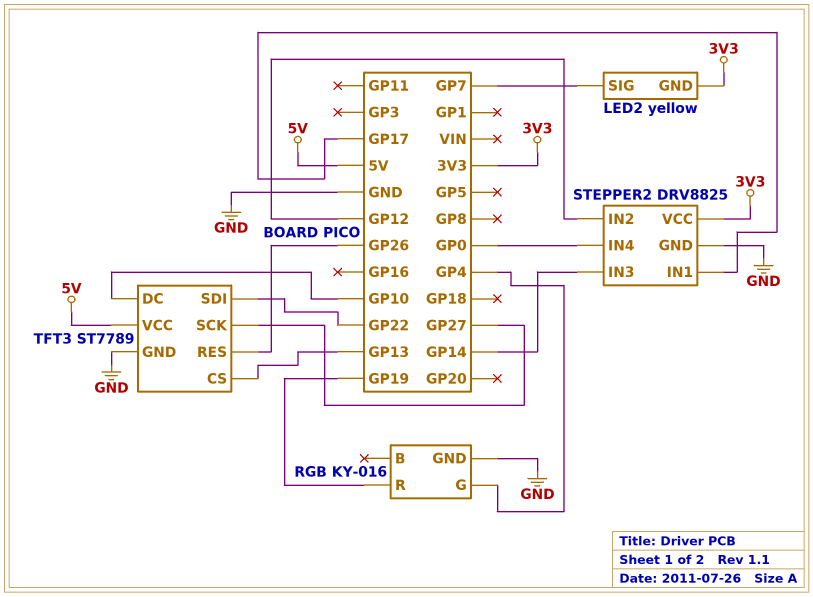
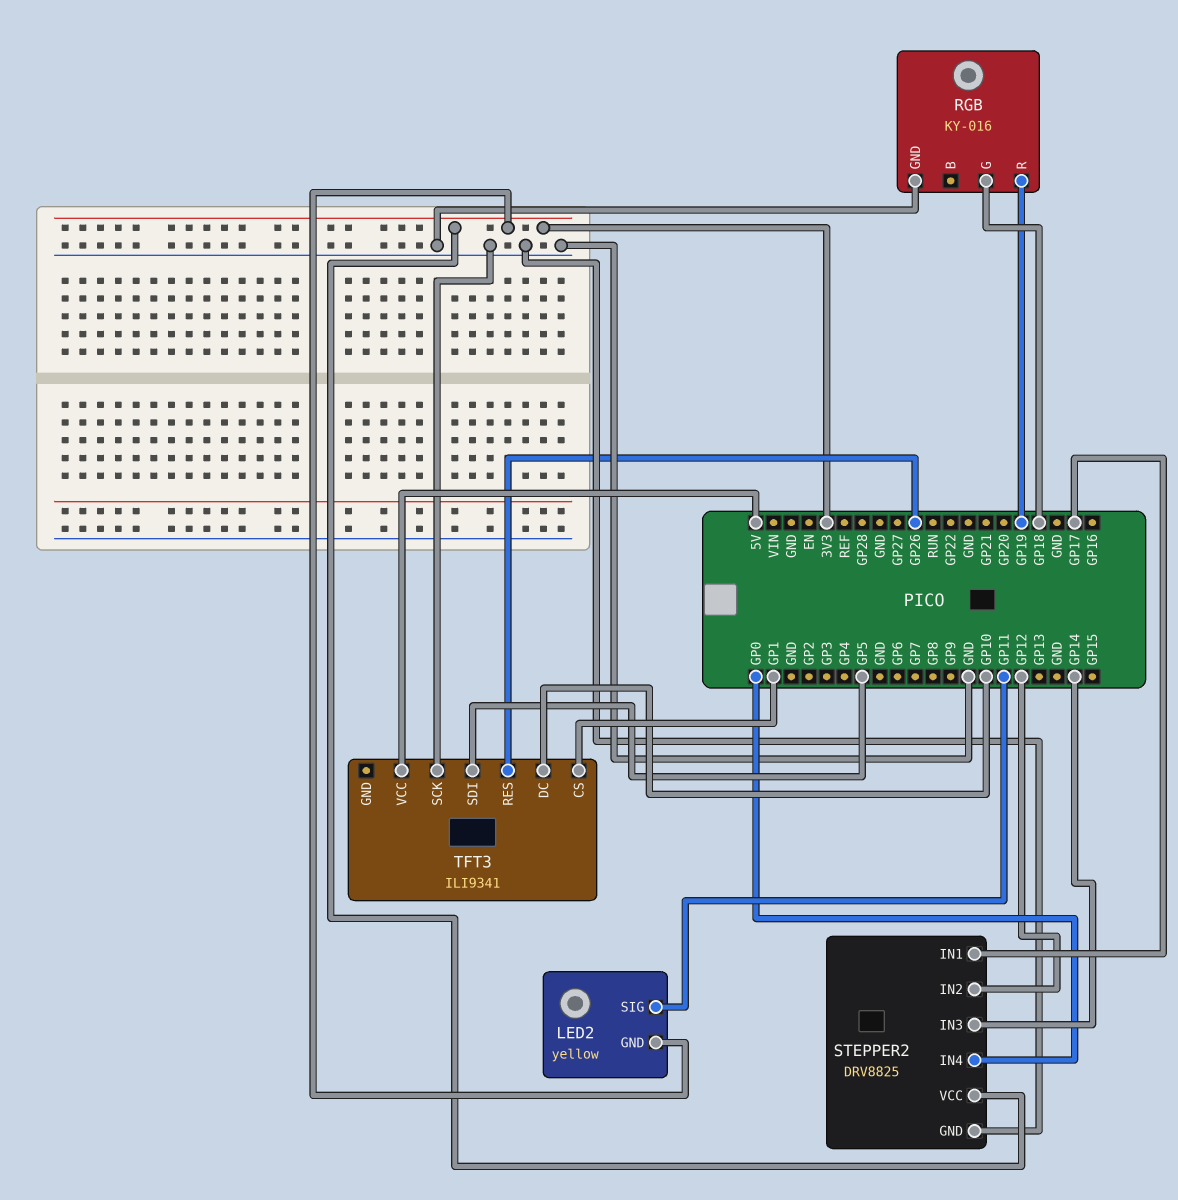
LED2 pin SIG: GP7 -> GP11
RGB pin G: GP4 -> GP18
TFT3: ST7789 -> ILI9341
TFT3 pin CS: GP13 -> GP1
TFT3 pin GND: GND -> none
TFT3 pin SCK: GP27 -> GND
TFT3 pin SDI: GP22 -> GP5

